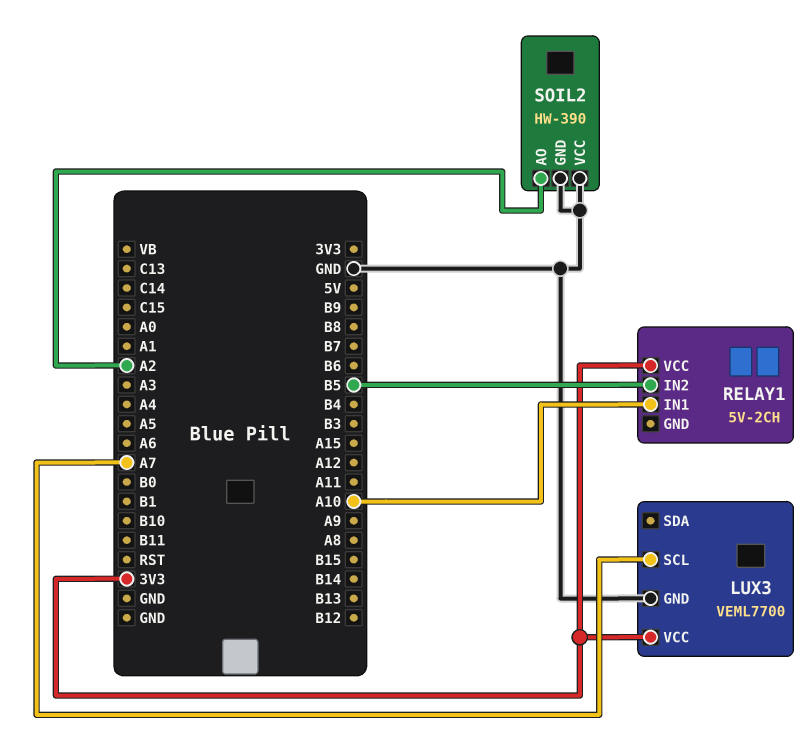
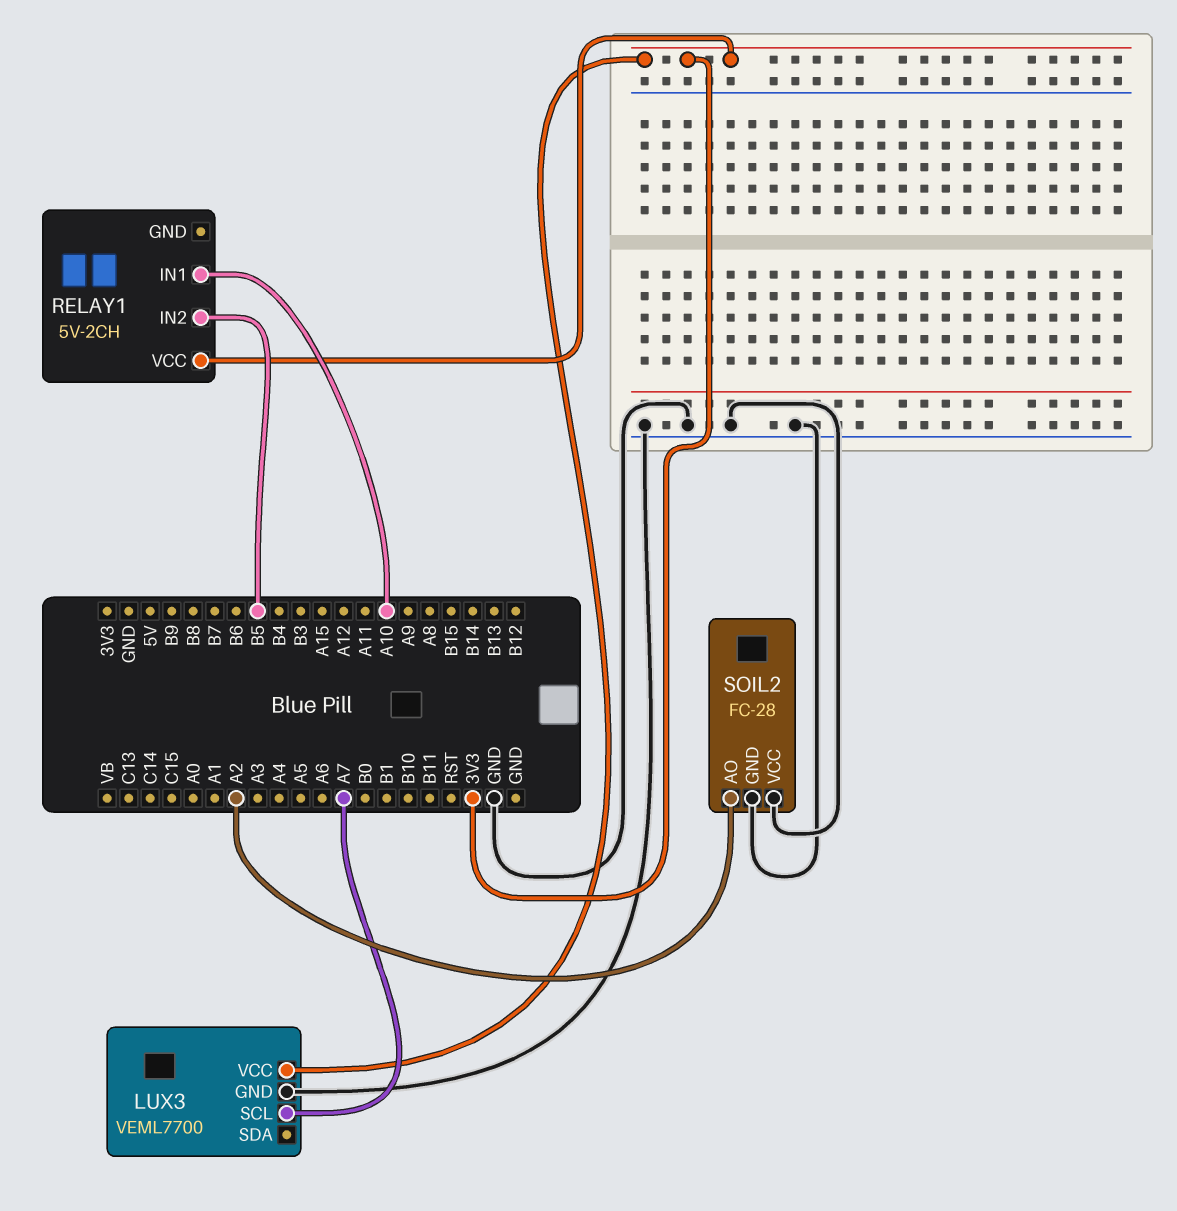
SOIL2: HW-390 -> FC-28

